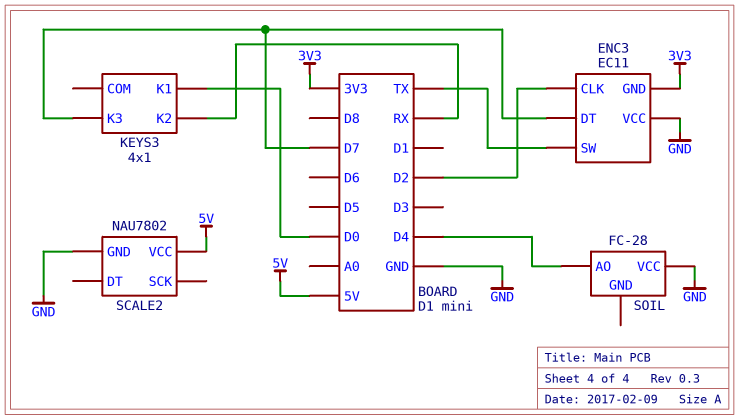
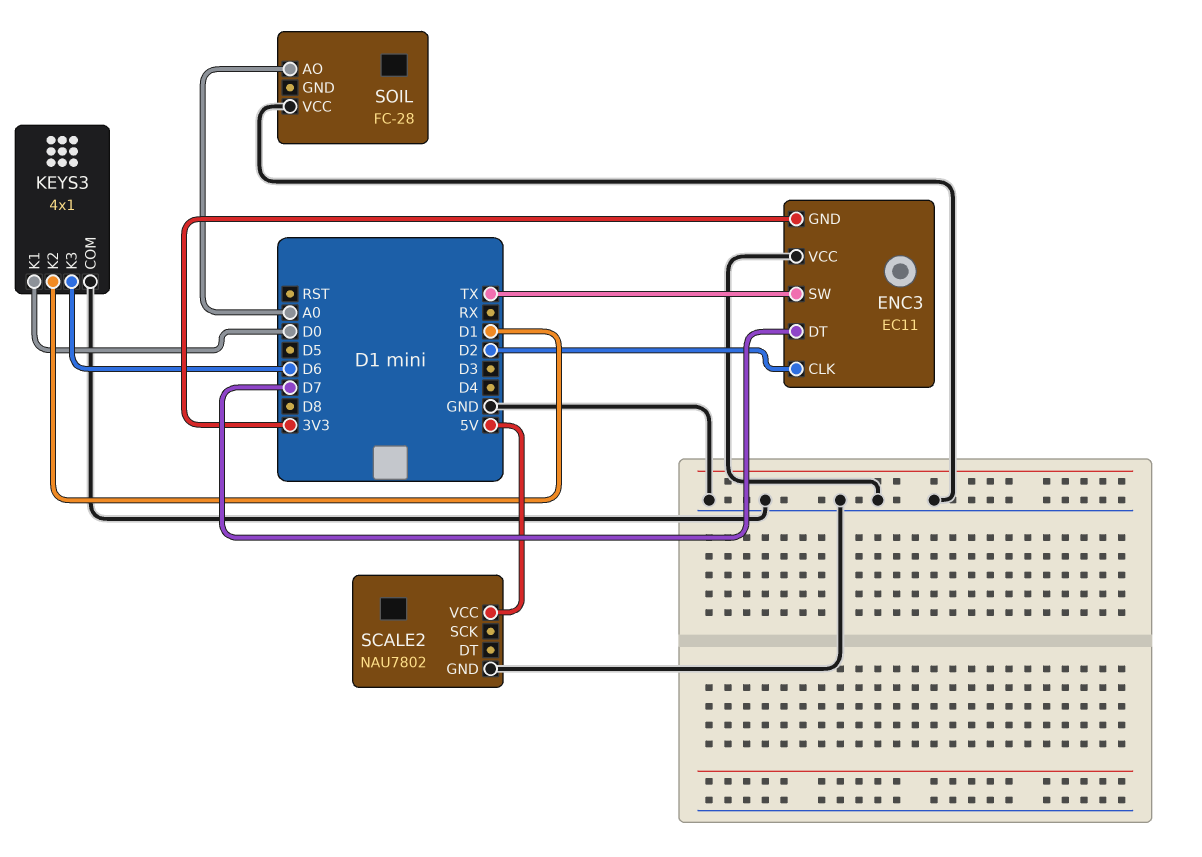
KEYS3 pin COM: none -> GND
KEYS3 pin K2: RX -> D1
KEYS3 pin K3: D7 -> D6
SOIL pin AO: D4 -> A0

